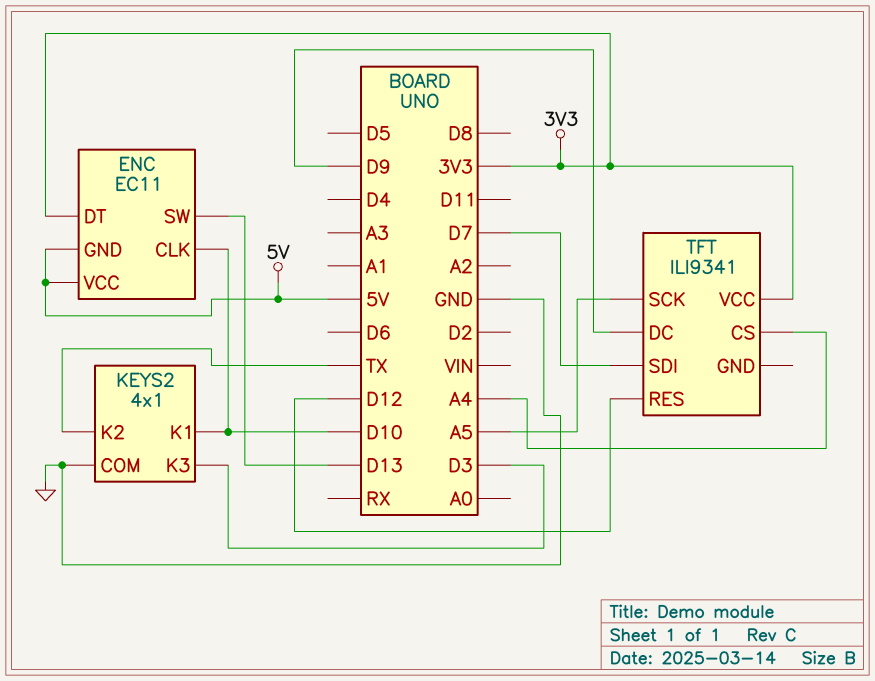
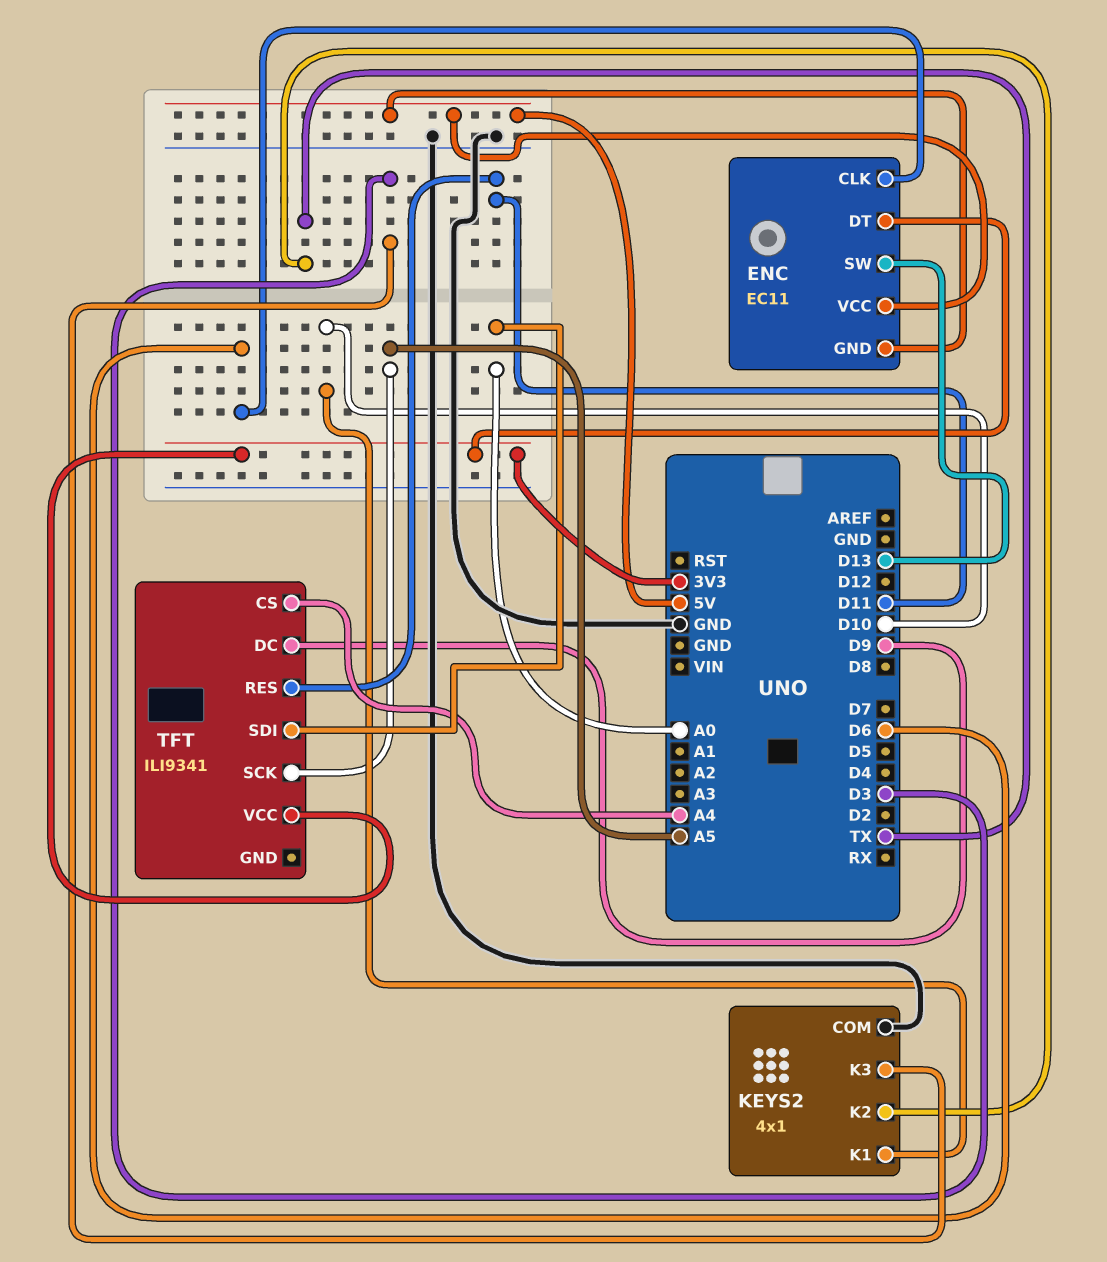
ENC pin CLK: D10 -> D6
TFT pin RES: D12 -> D11
TFT pin SDI: D7 -> A0

